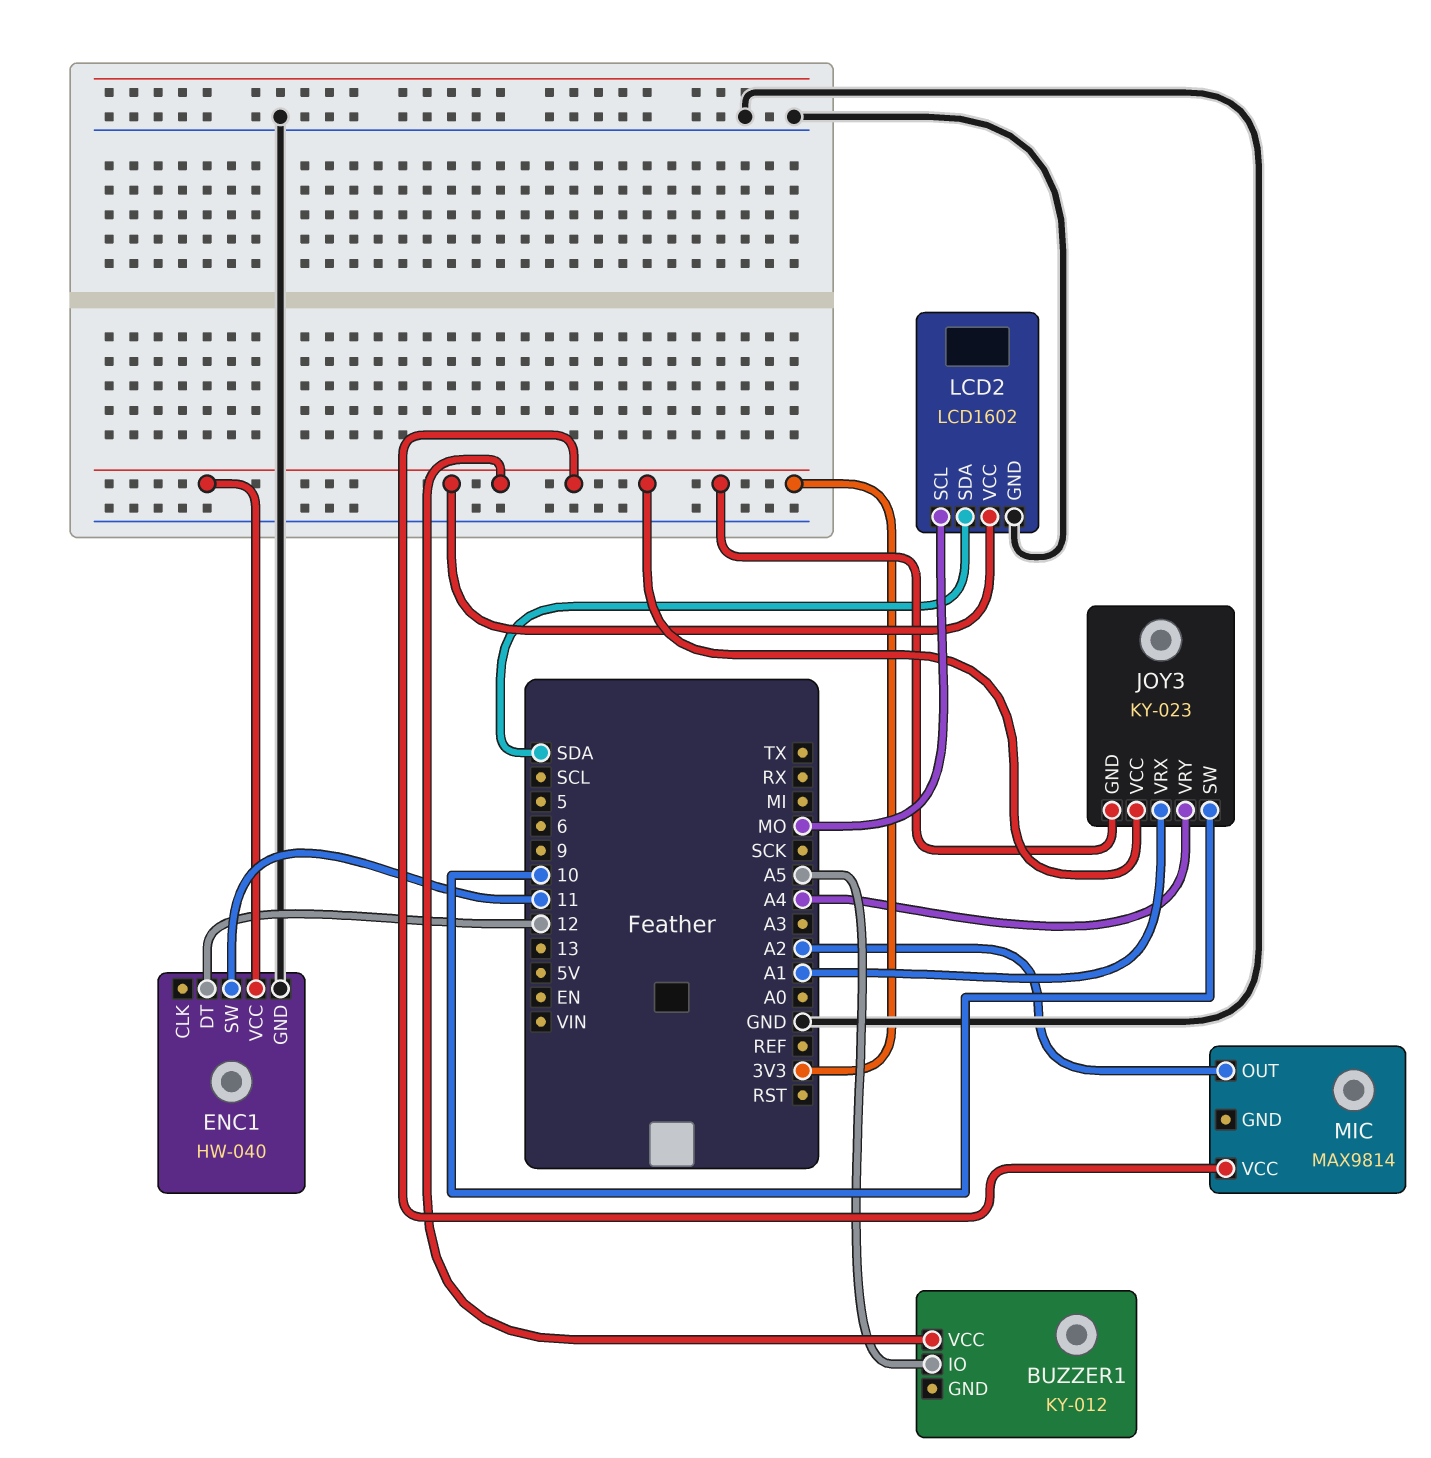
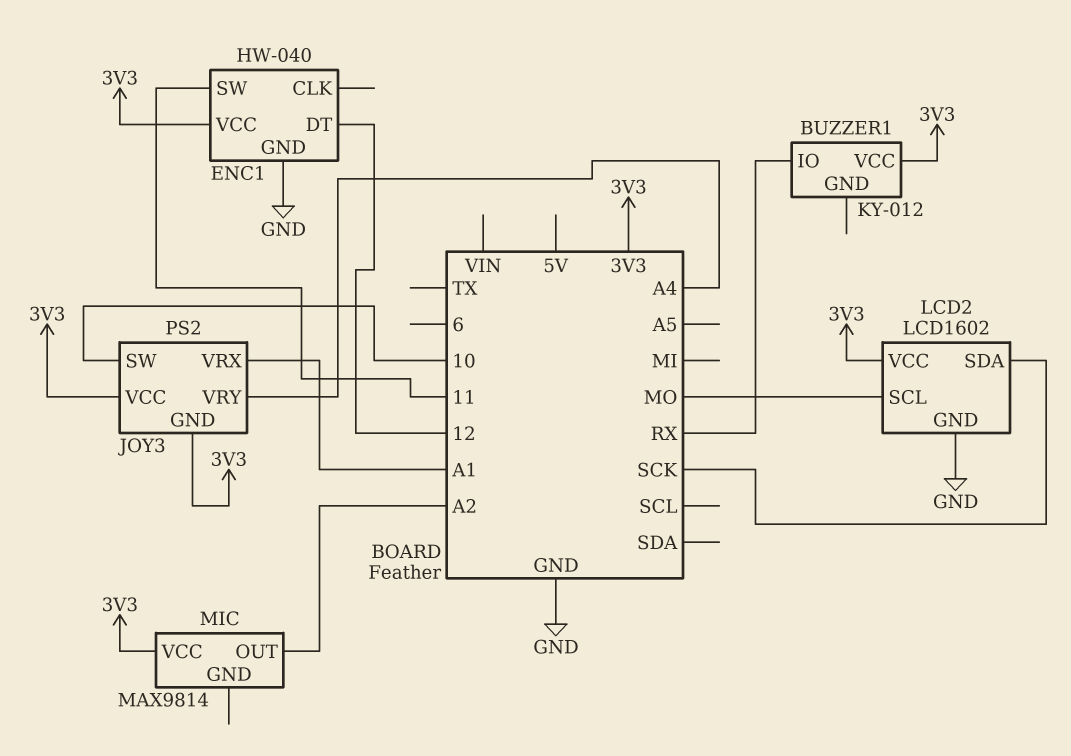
BUZZER1 pin IO: A5 -> RX
JOY3: KY-023 -> PS2
LCD2 pin SDA: SDA -> SCK

